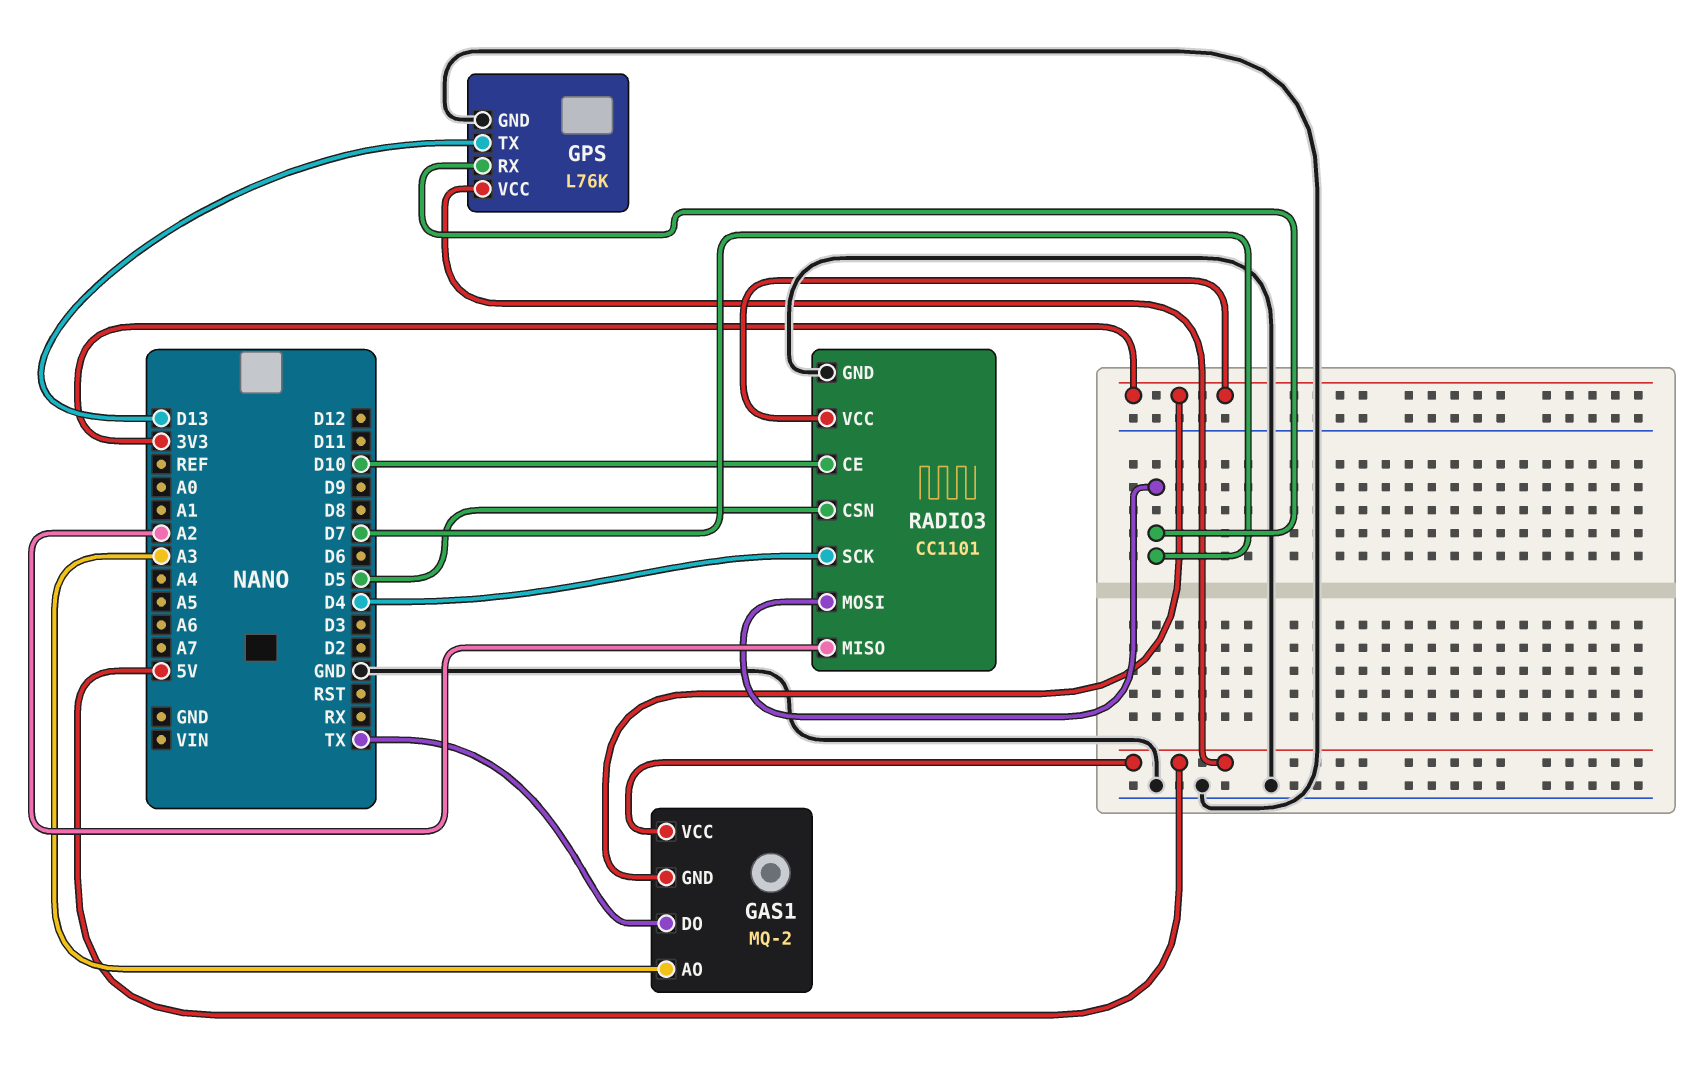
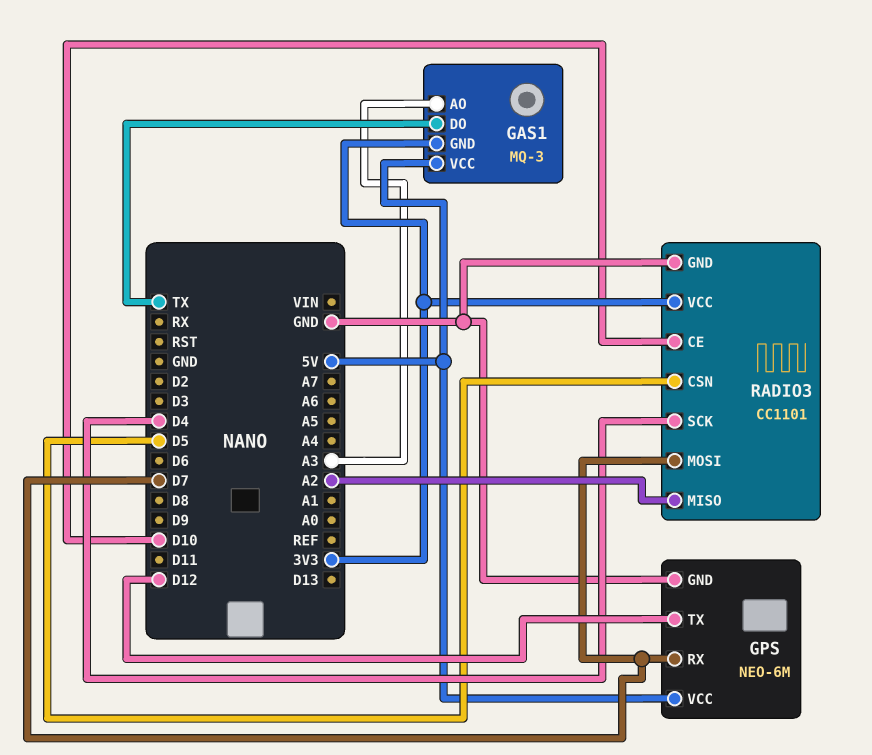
GAS1: MQ-2 -> MQ-3
GPS: L76K -> NEO-6M
GPS pin TX: D13 -> D12

